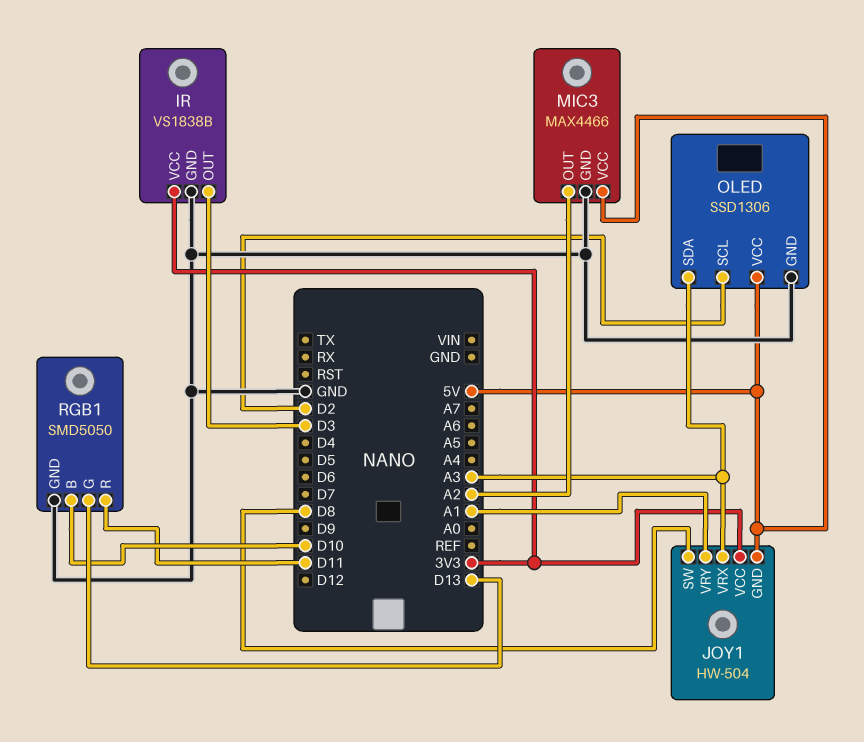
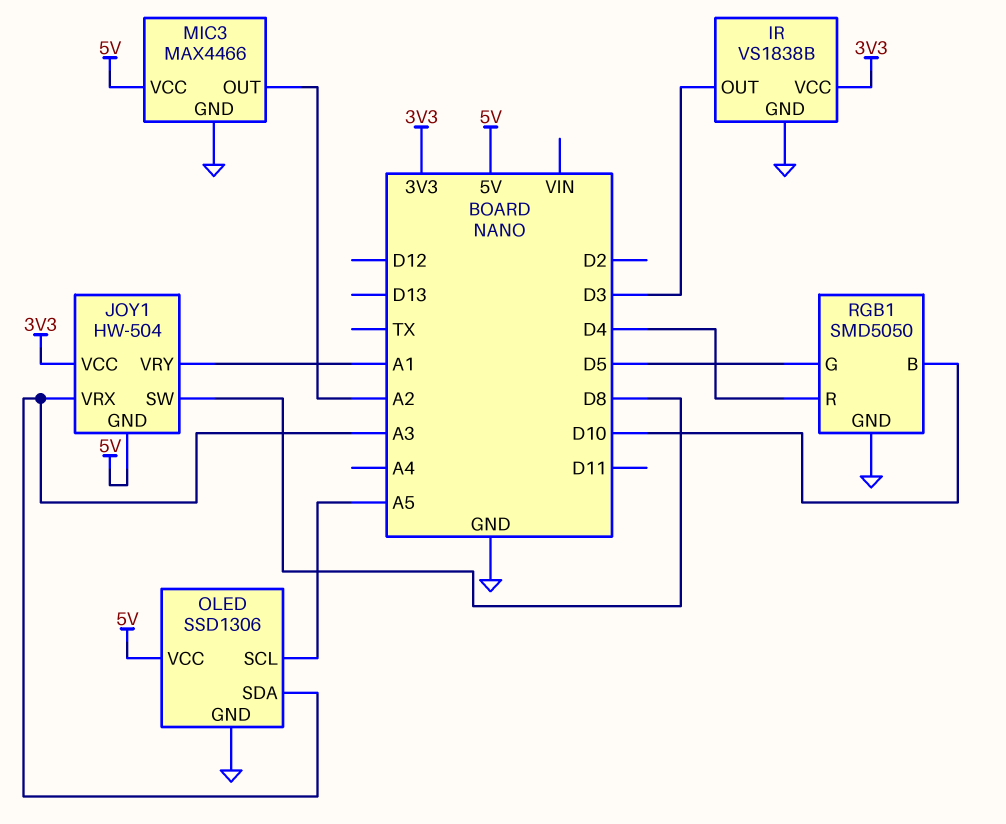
OLED pin SCL: D2 -> A5
RGB1 pin G: D13 -> D5
RGB1 pin R: D11 -> D4

